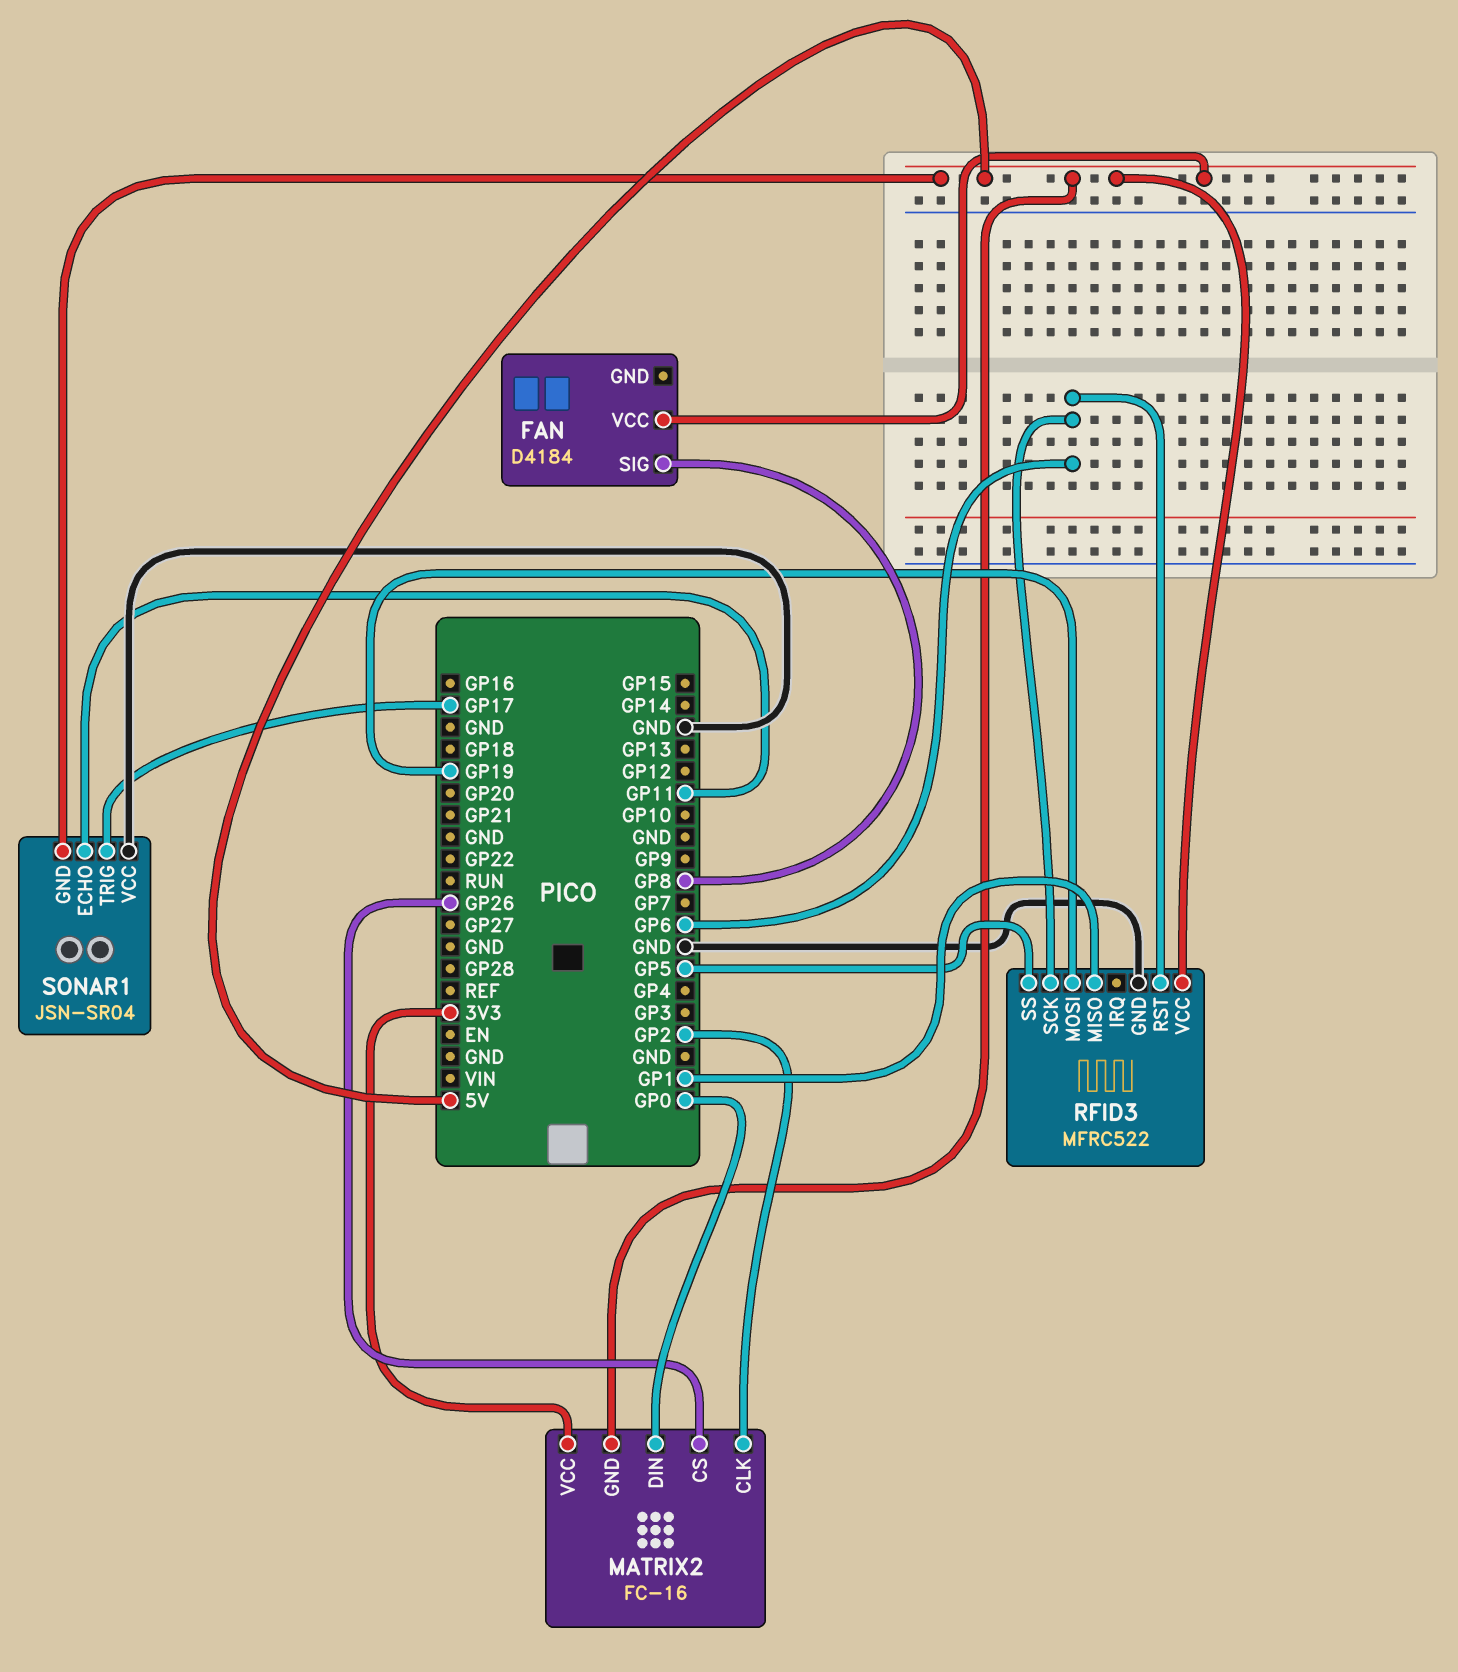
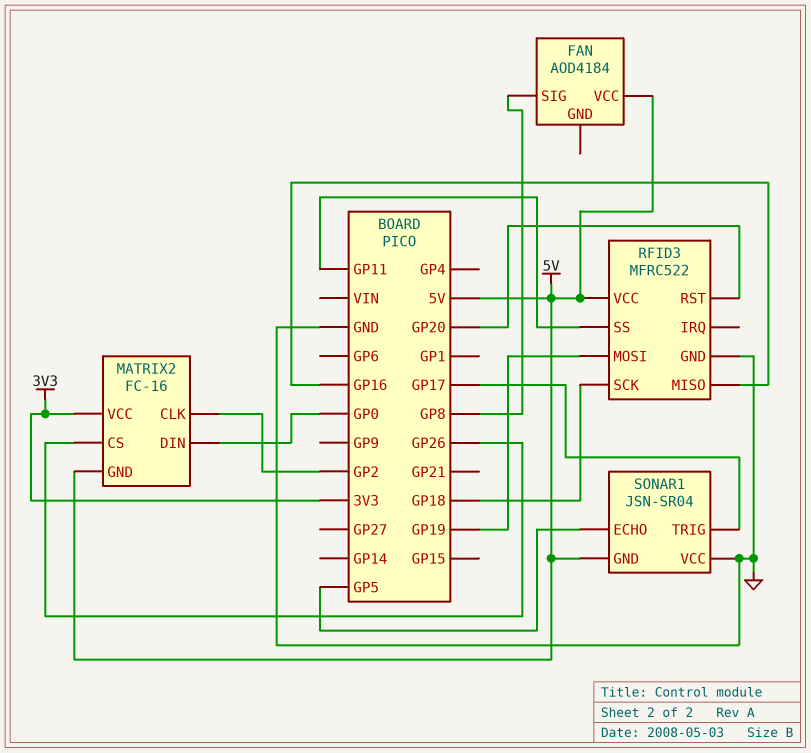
FAN: D4184 -> AOD4184
RFID3 pin MISO: GP1 -> GP16
RFID3 pin RST: GP6 -> GP20
RFID3 pin SCK: GP6 -> GP18
RFID3 pin SS: GP5 -> GP11
SONAR1 pin ECHO: GP11 -> GP5

